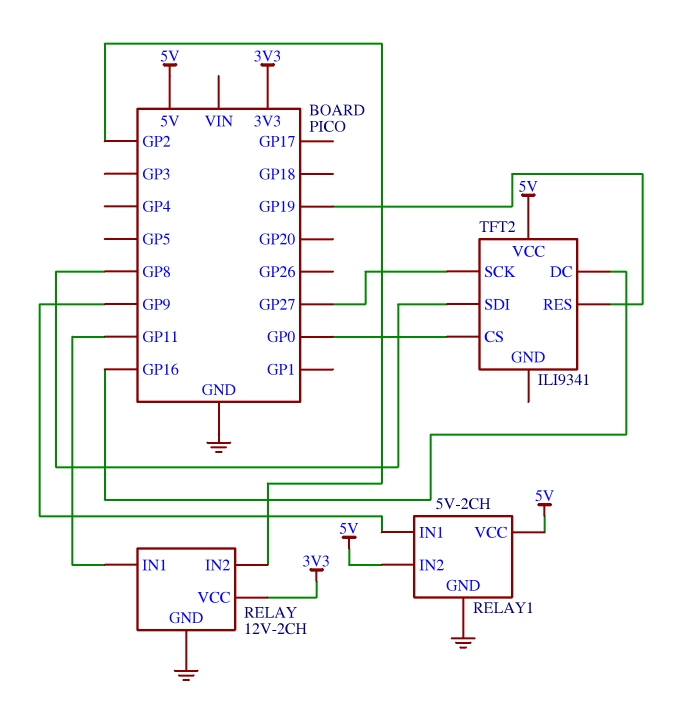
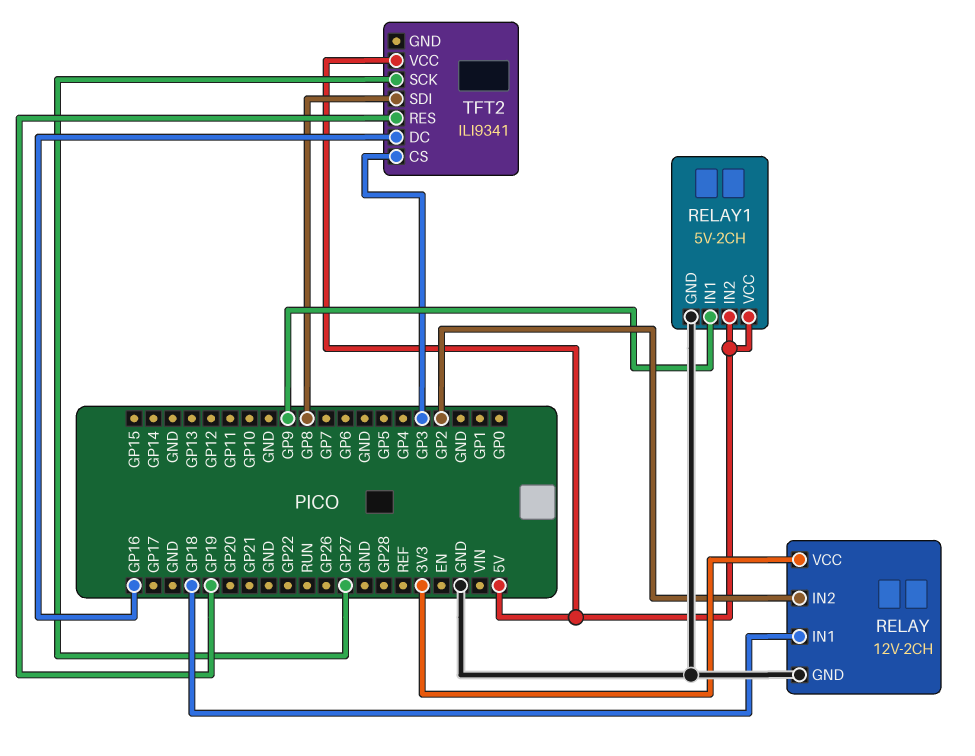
RELAY pin IN1: GP11 -> GP18
TFT2 pin CS: GP0 -> GP3

